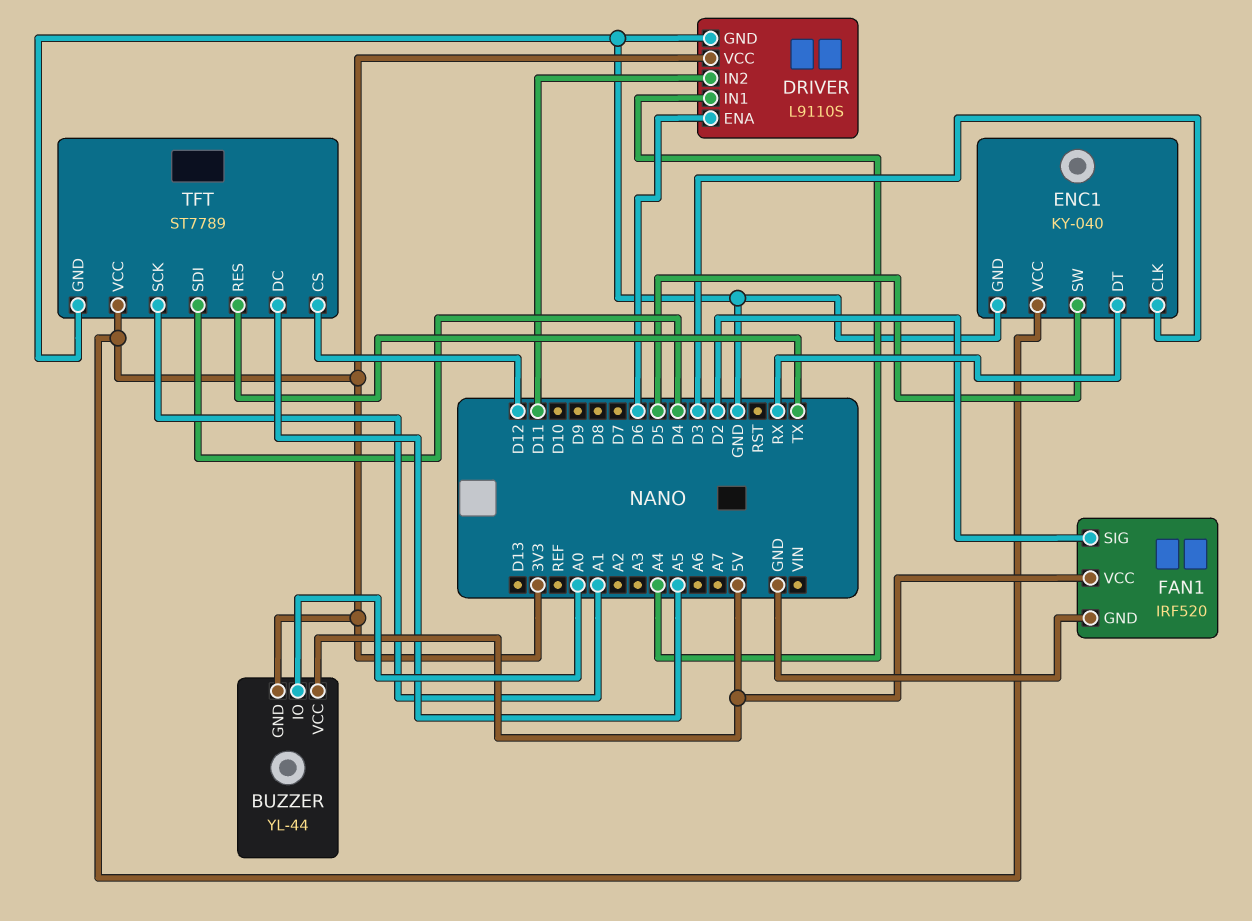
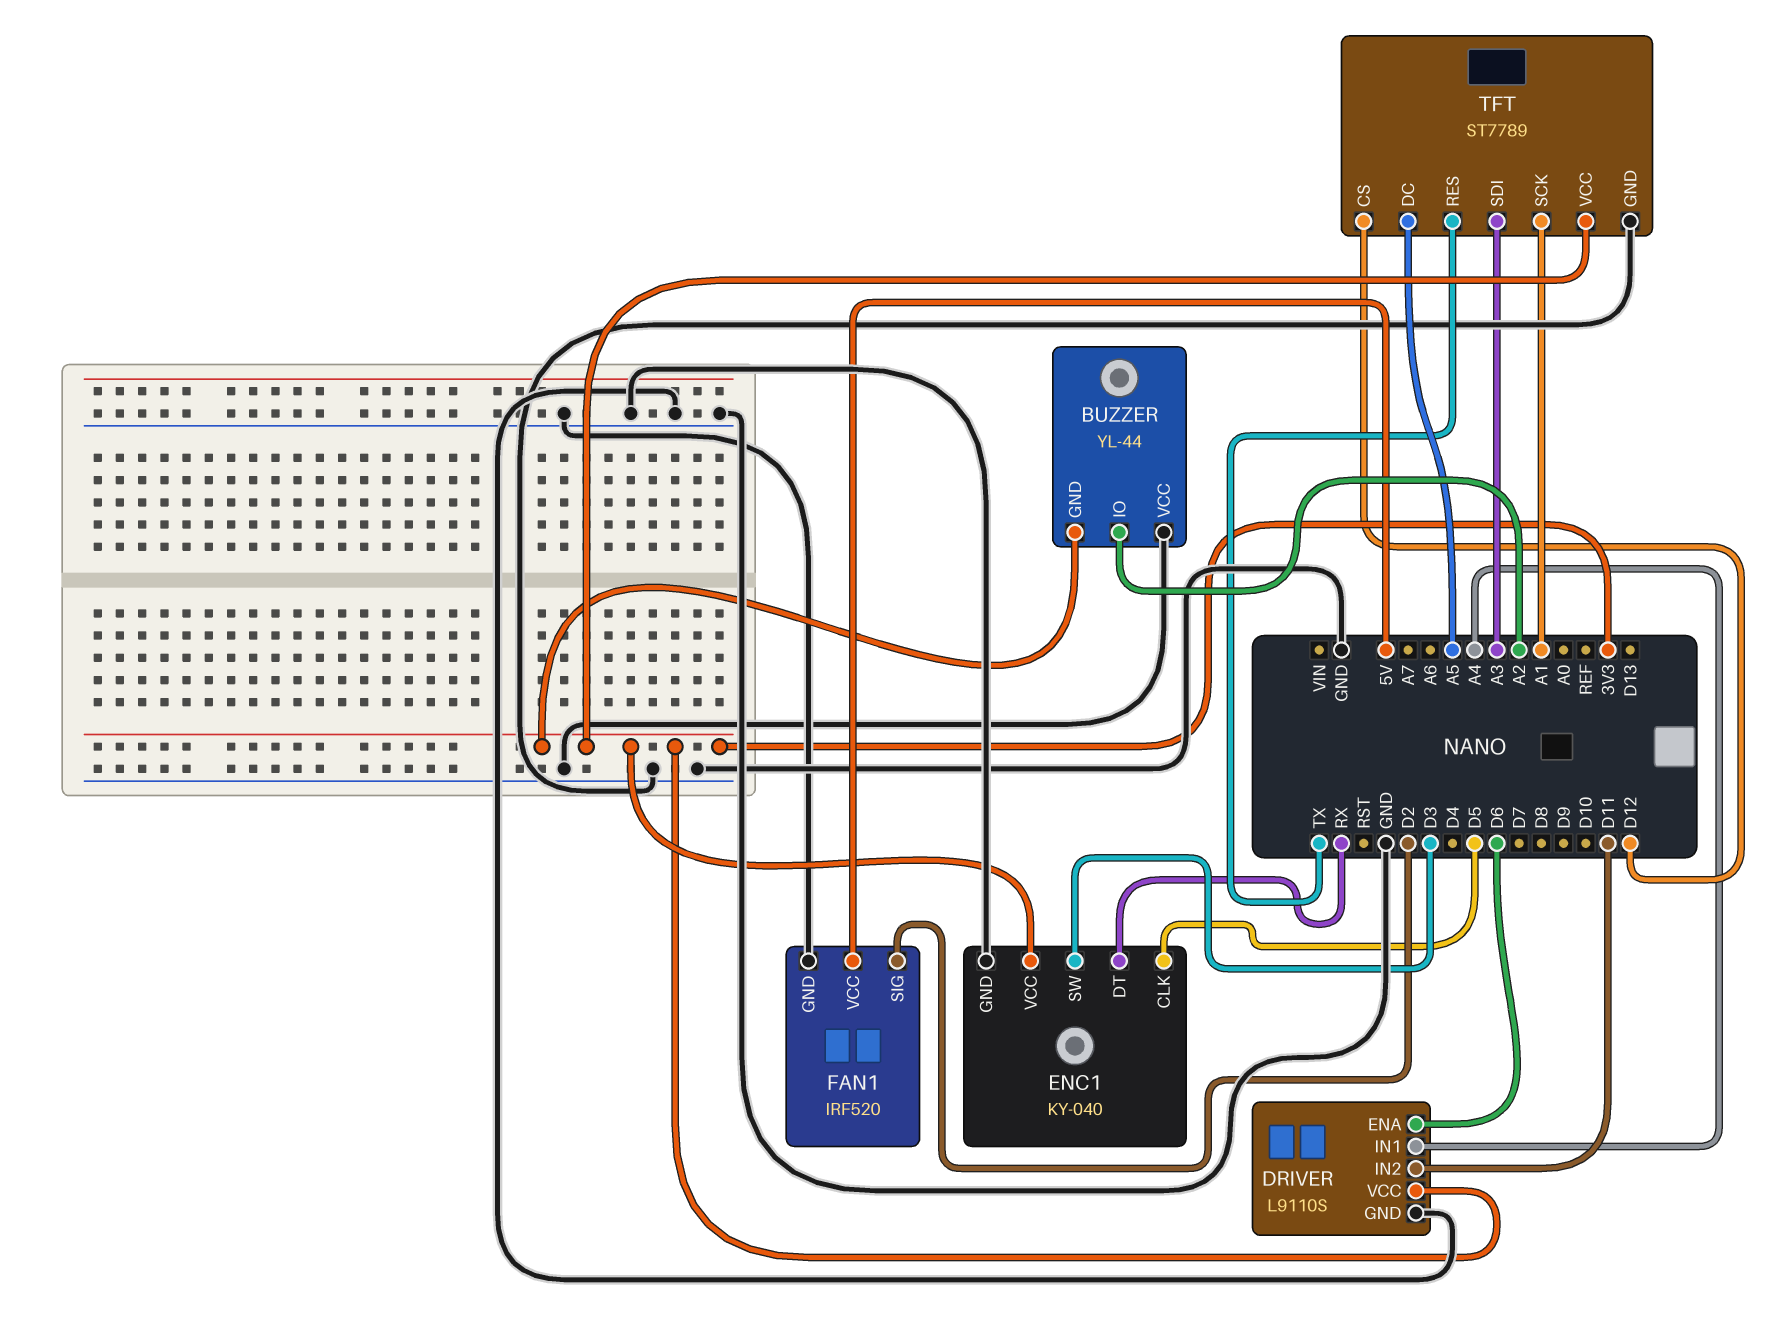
BUZZER pin IO: A0 -> A2
BUZZER pin VCC: 5V -> GND
ENC1 pin CLK: D3 -> D5
ENC1 pin SW: D5 -> D3
TFT pin SDI: D4 -> A3

